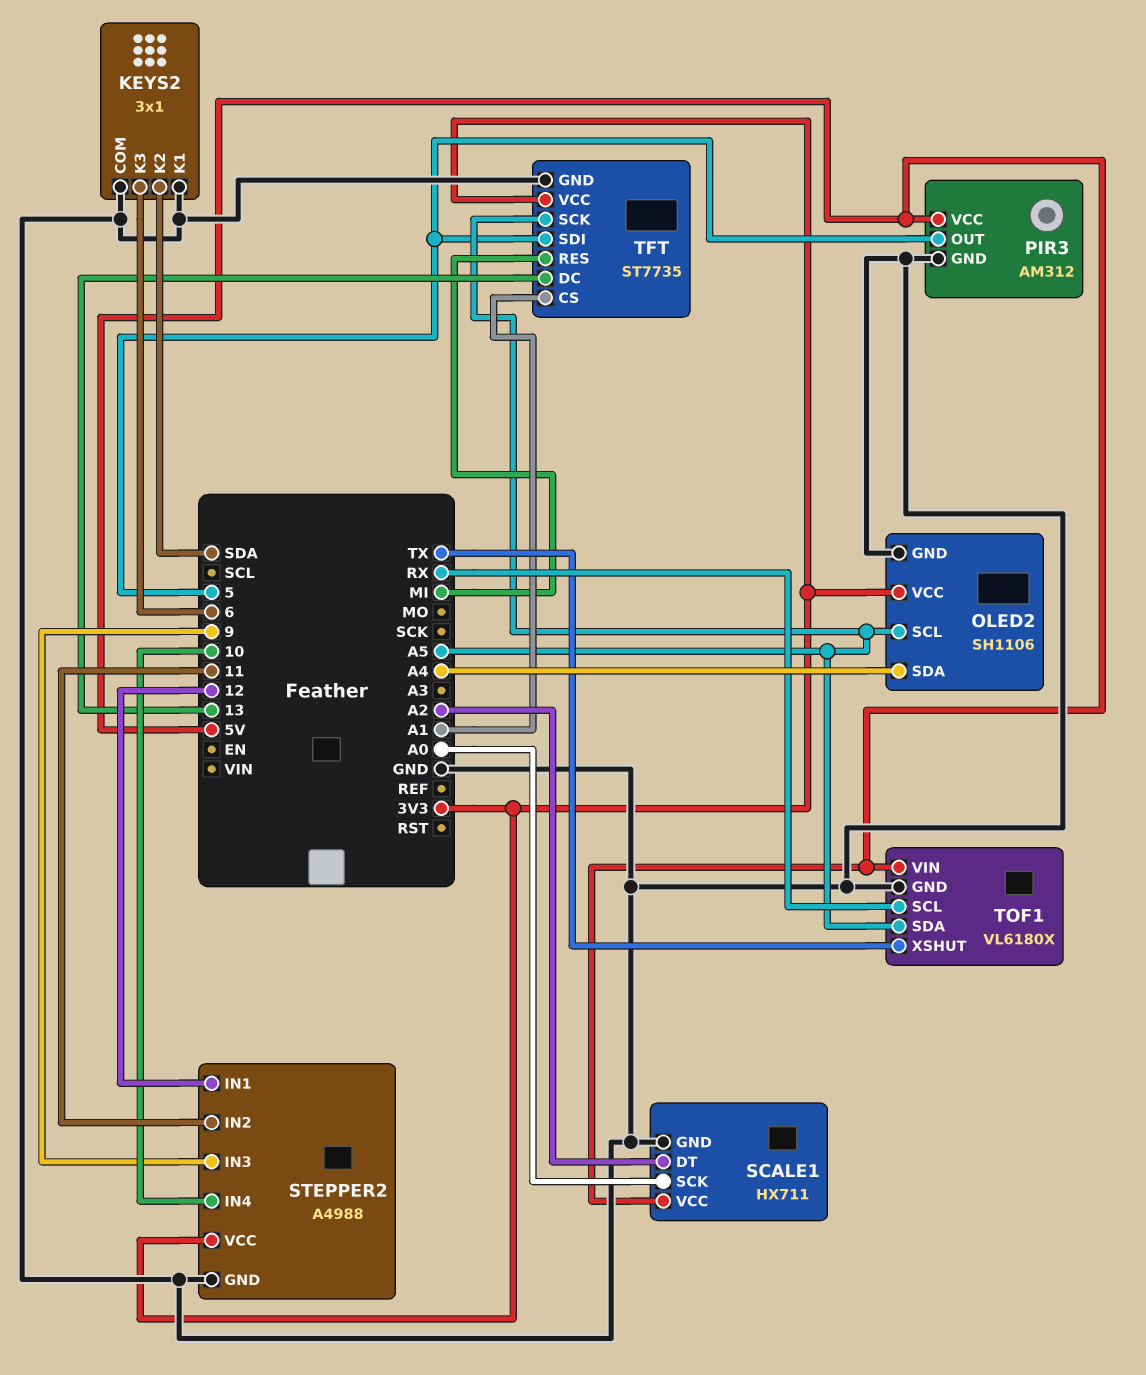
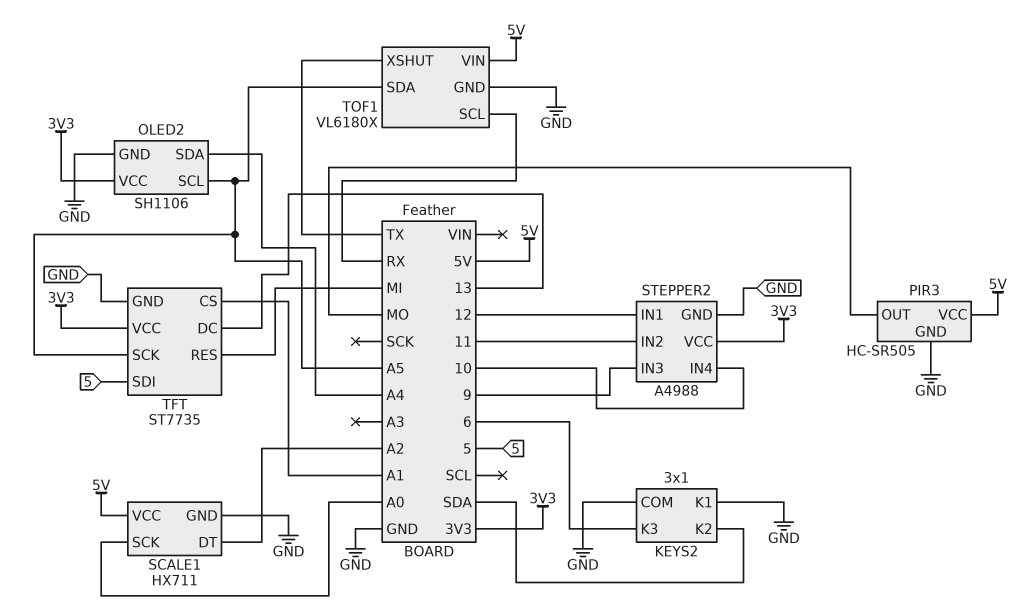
PIR3: AM312 -> HC-SR505
PIR3 pin OUT: 5 -> MO

